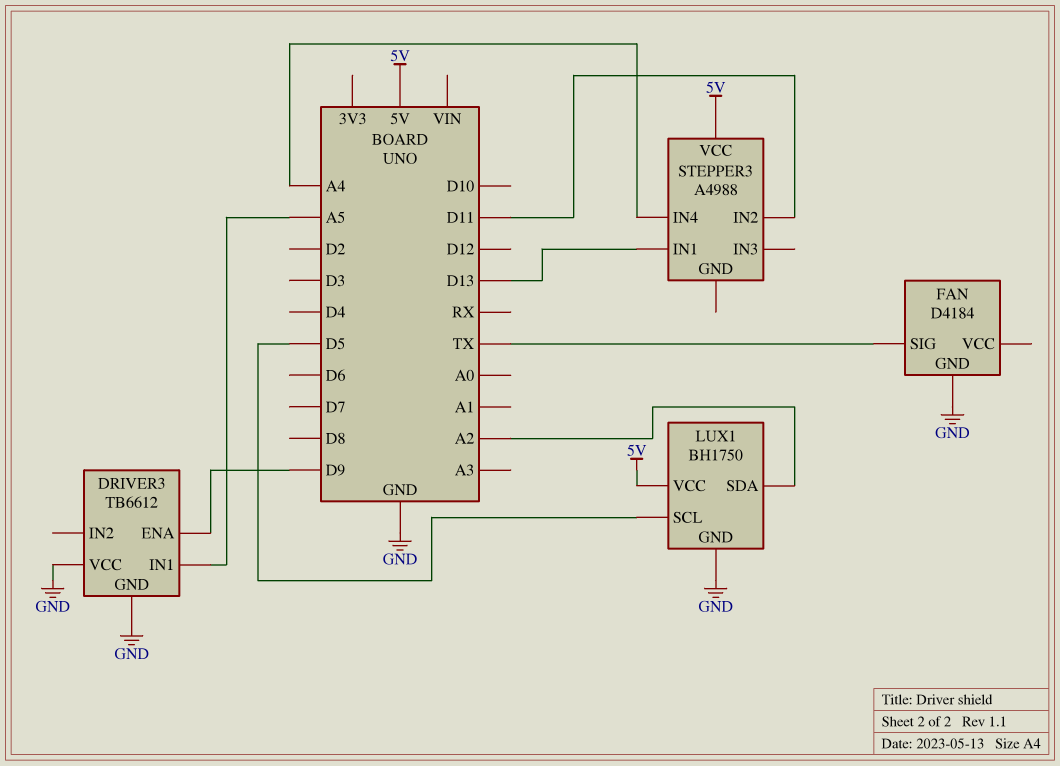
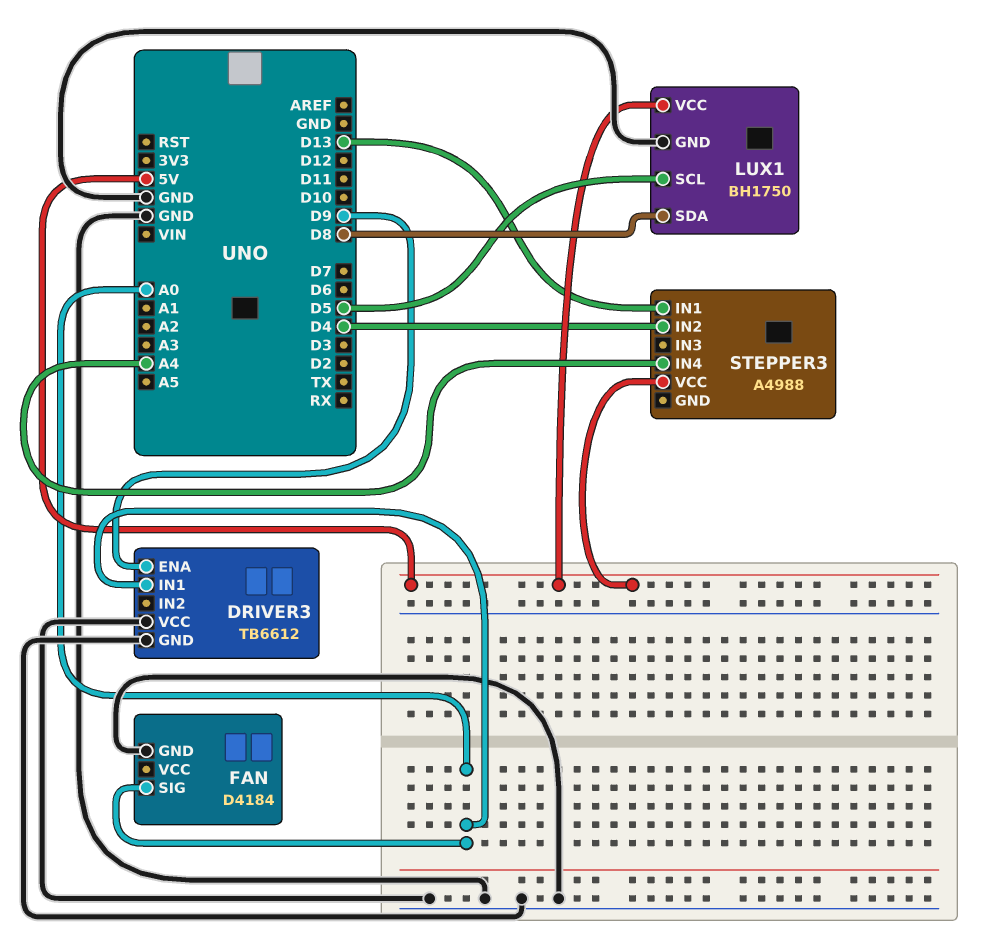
DRIVER3 pin IN1: A5 -> A0
FAN pin SIG: TX -> A0
LUX1 pin SDA: A2 -> D8
STEPPER3 pin IN2: D11 -> D4

